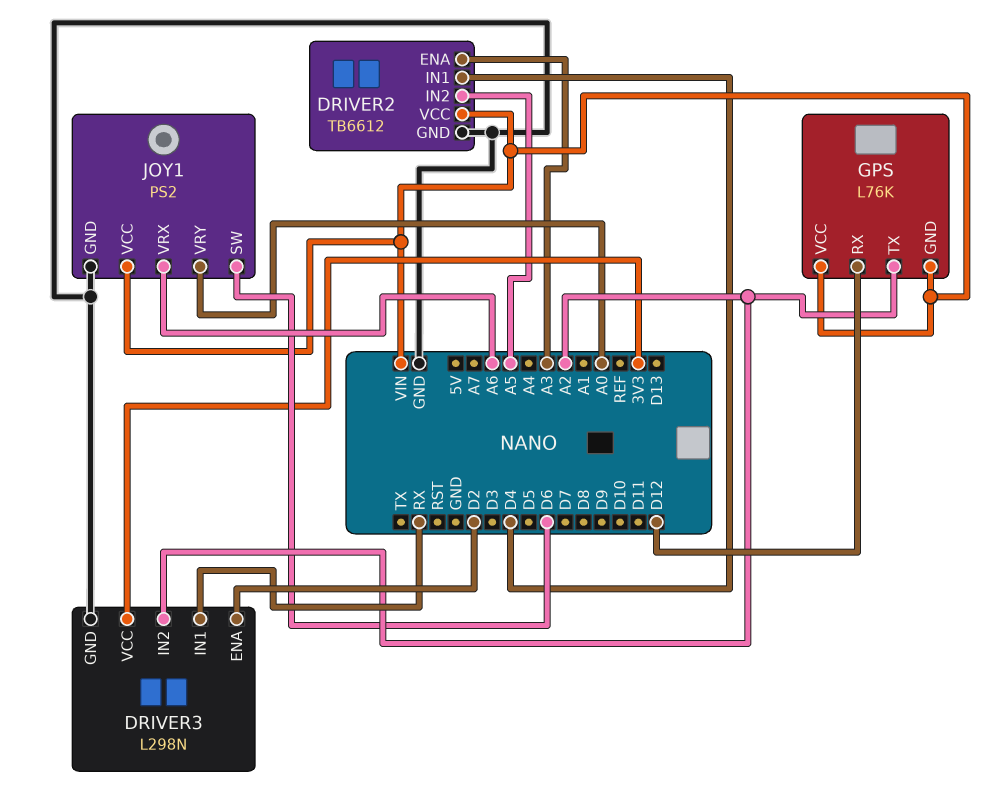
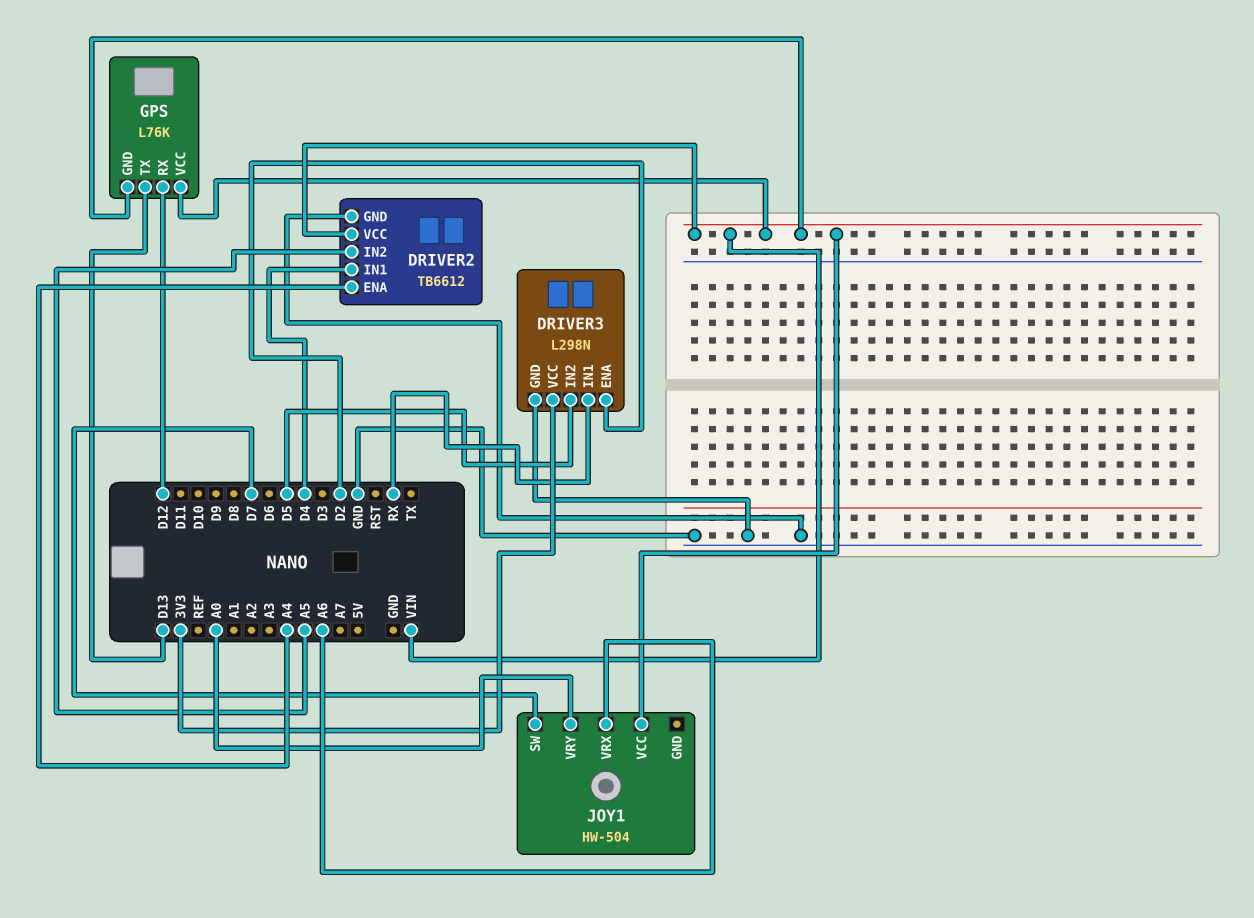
DRIVER2 pin ENA: A3 -> A4
DRIVER3 pin IN2: A2 -> D5
GPS pin TX: A2 -> D13
JOY1: PS2 -> HW-504
JOY1 pin GND: GND -> none
JOY1 pin SW: D6 -> D7

